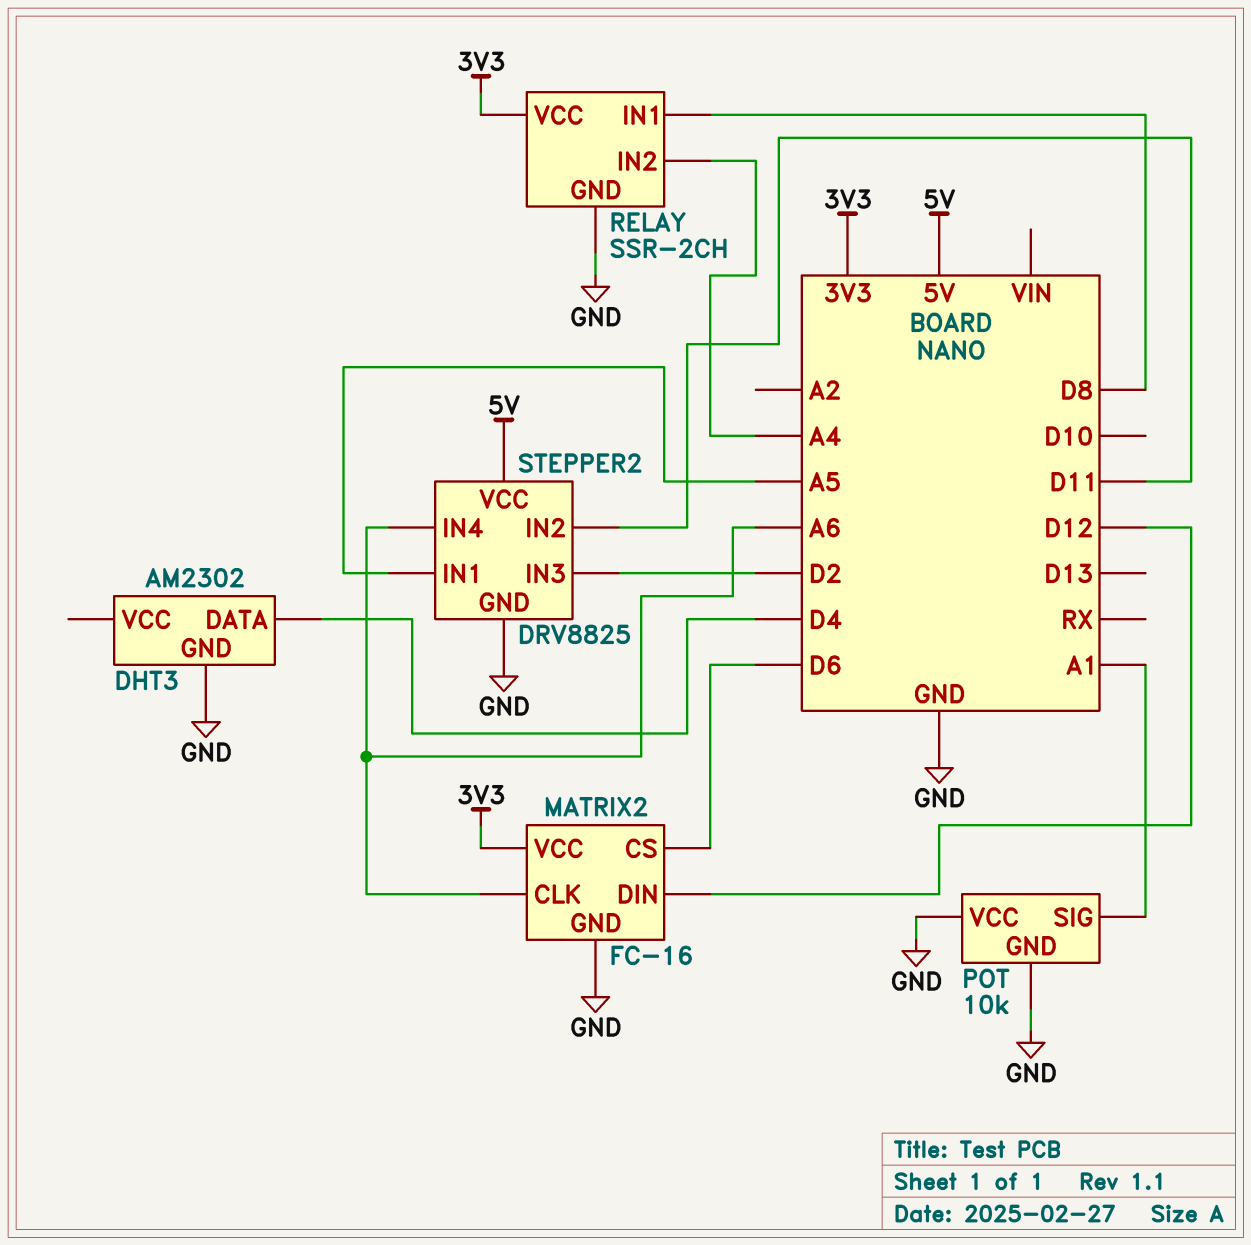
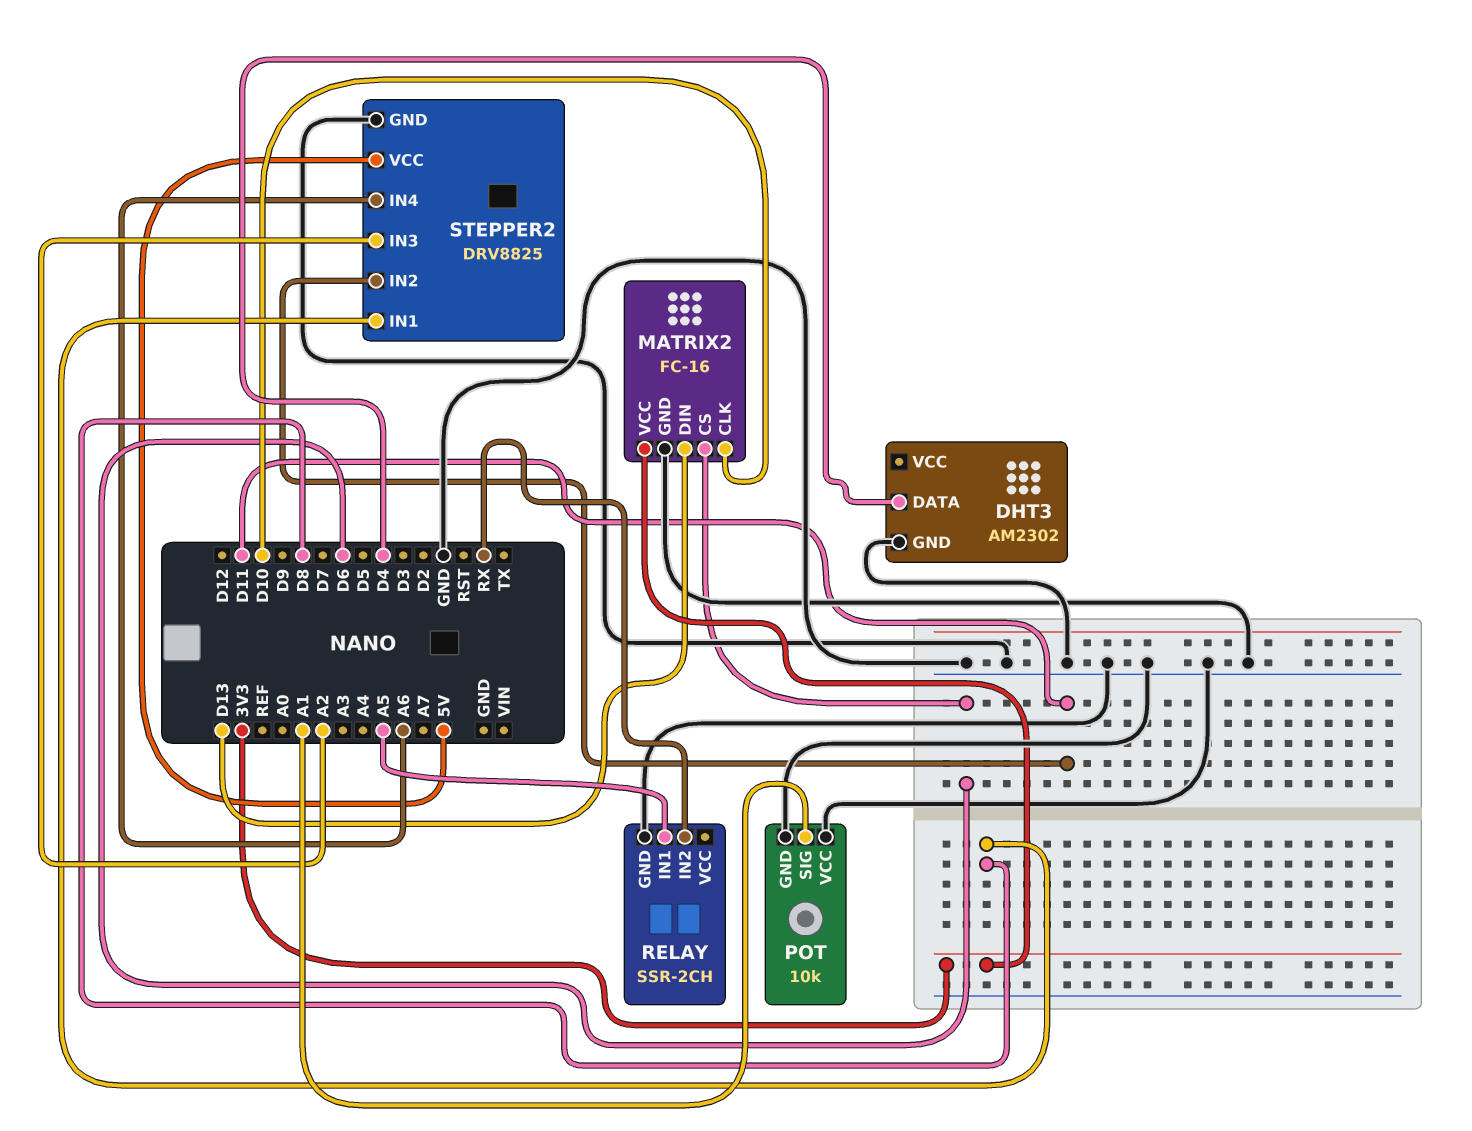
MATRIX2 pin CLK: A6 -> D10
MATRIX2 pin DIN: D12 -> D13
RELAY pin IN1: D8 -> A5
RELAY pin IN2: A4 -> RX
RELAY pin VCC: 3V3 -> none
STEPPER2 pin IN1: A5 -> D8
STEPPER2 pin IN3: D2 -> A2

